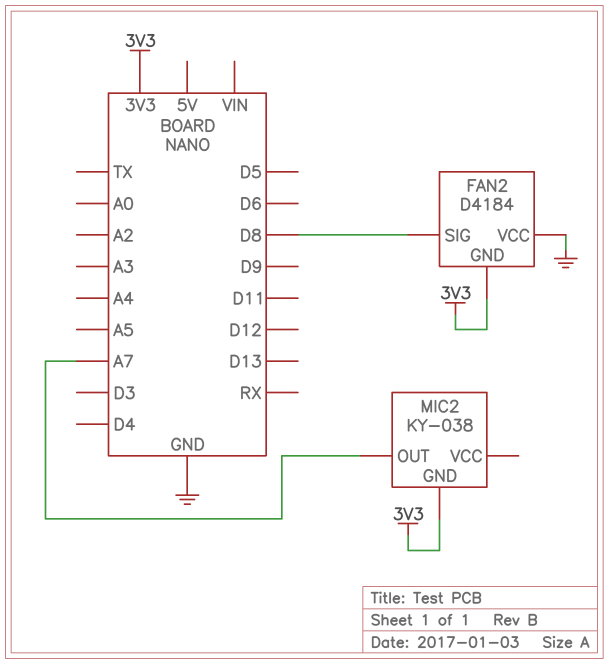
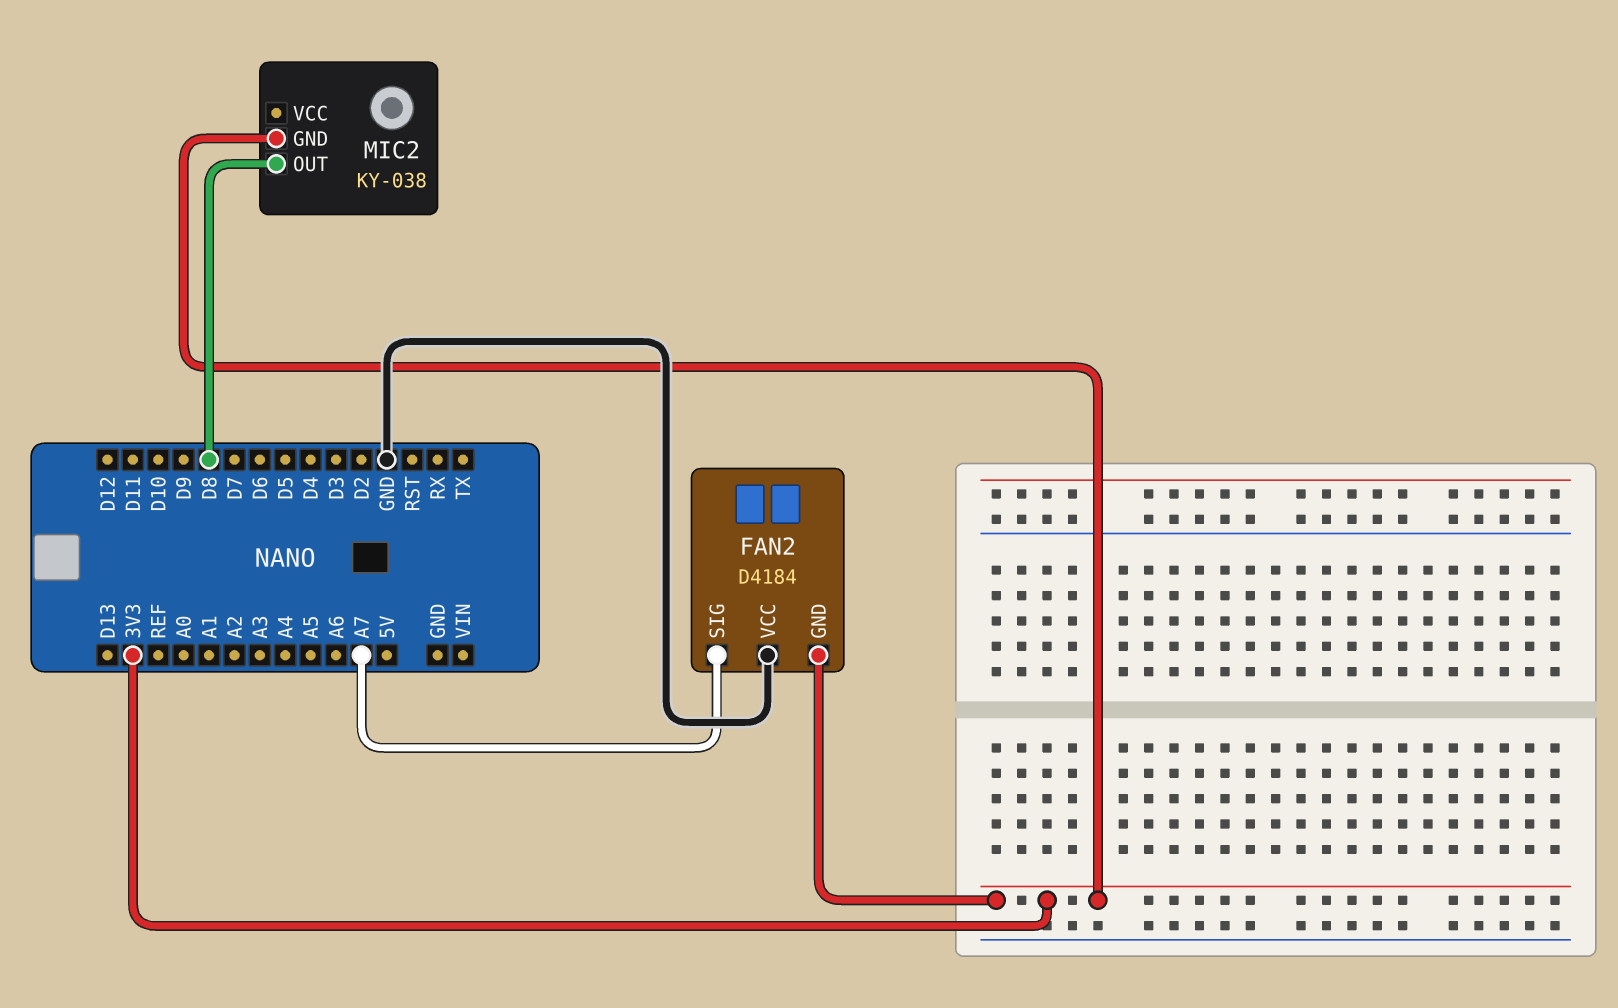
FAN2 pin SIG: D8 -> A7
MIC2 pin OUT: A7 -> D8

